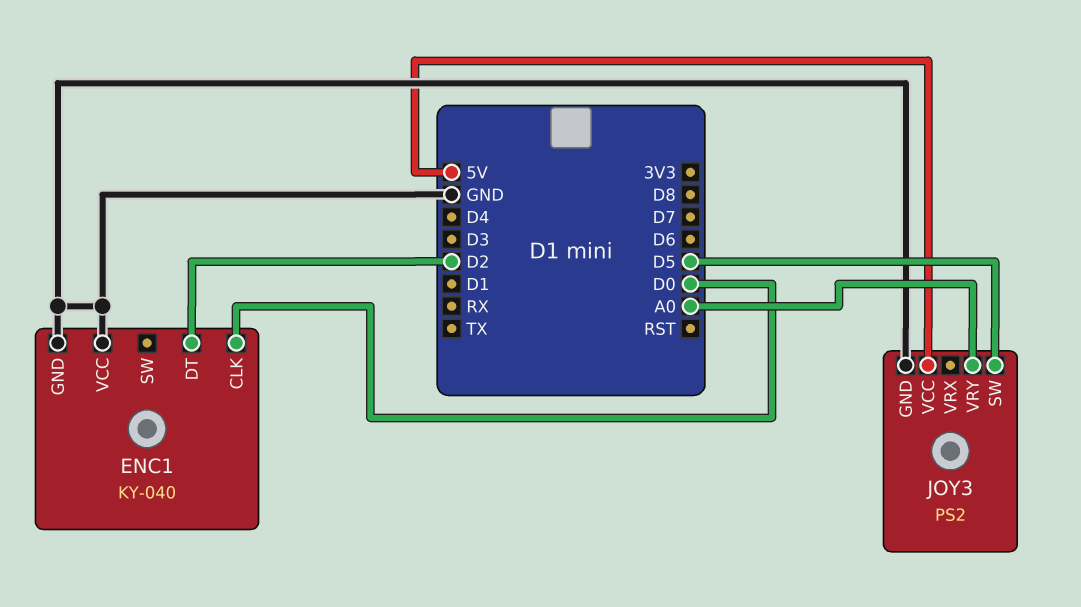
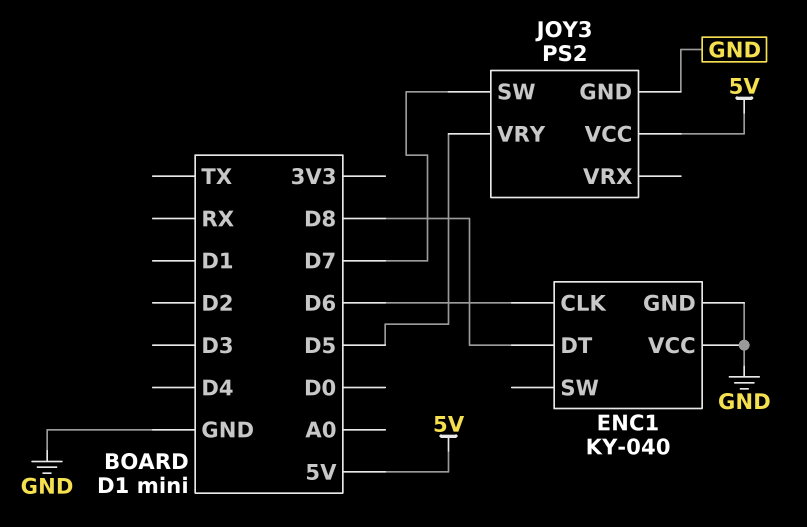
ENC1 pin CLK: D0 -> D6
ENC1 pin DT: D2 -> D8
JOY3 pin SW: D5 -> D7
JOY3 pin VRY: A0 -> D5

